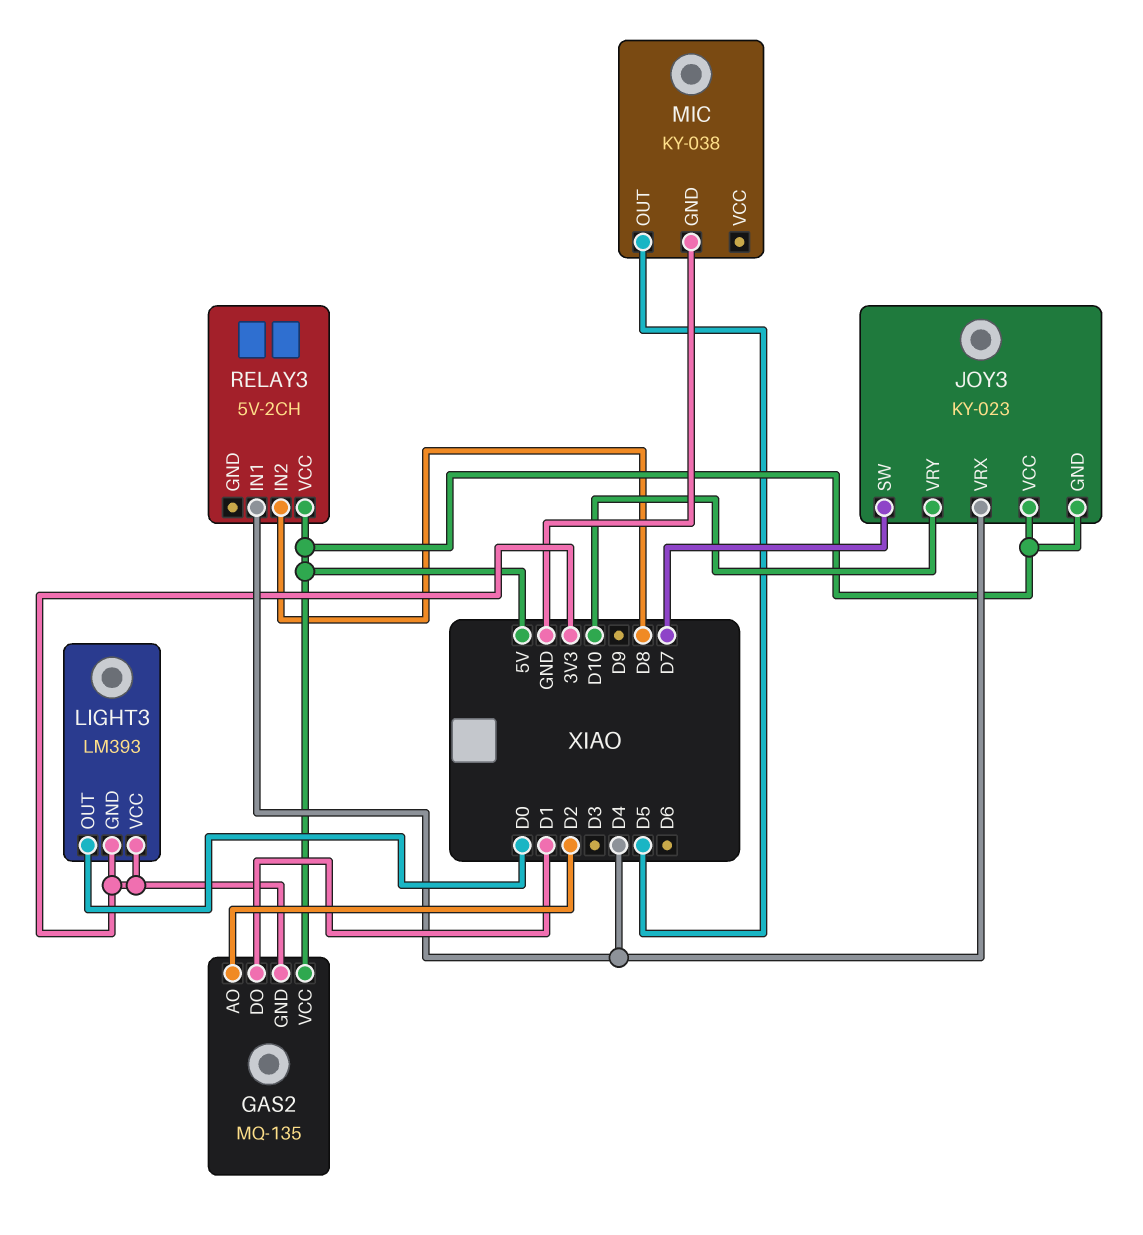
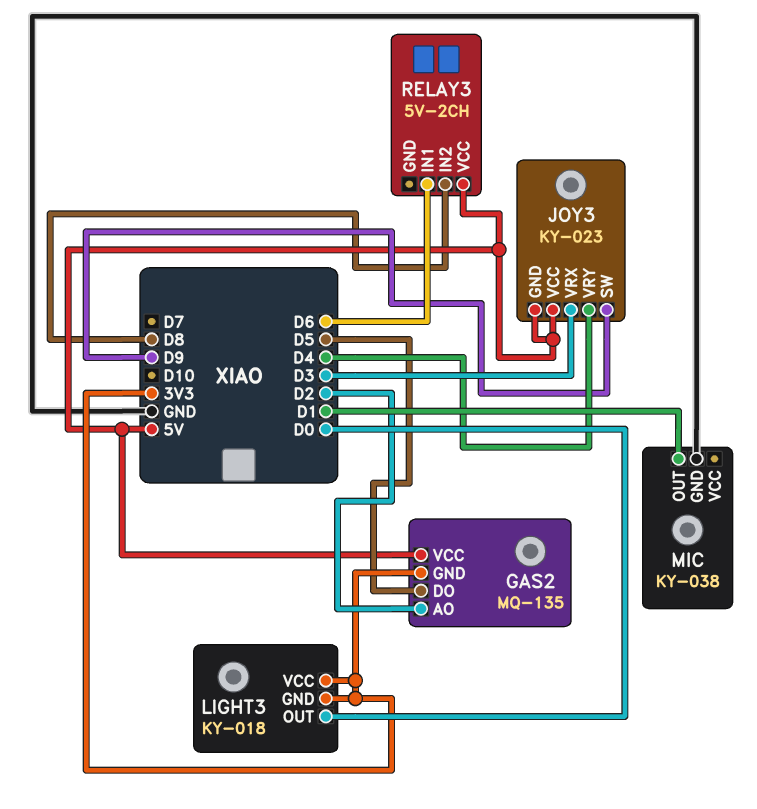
GAS2 pin DO: D1 -> D5
JOY3 pin SW: D7 -> D9
JOY3 pin VRX: D4 -> D3
JOY3 pin VRY: D10 -> D4
LIGHT3: LM393 -> KY-018
MIC pin OUT: D5 -> D1
RELAY3 pin IN1: D4 -> D6

